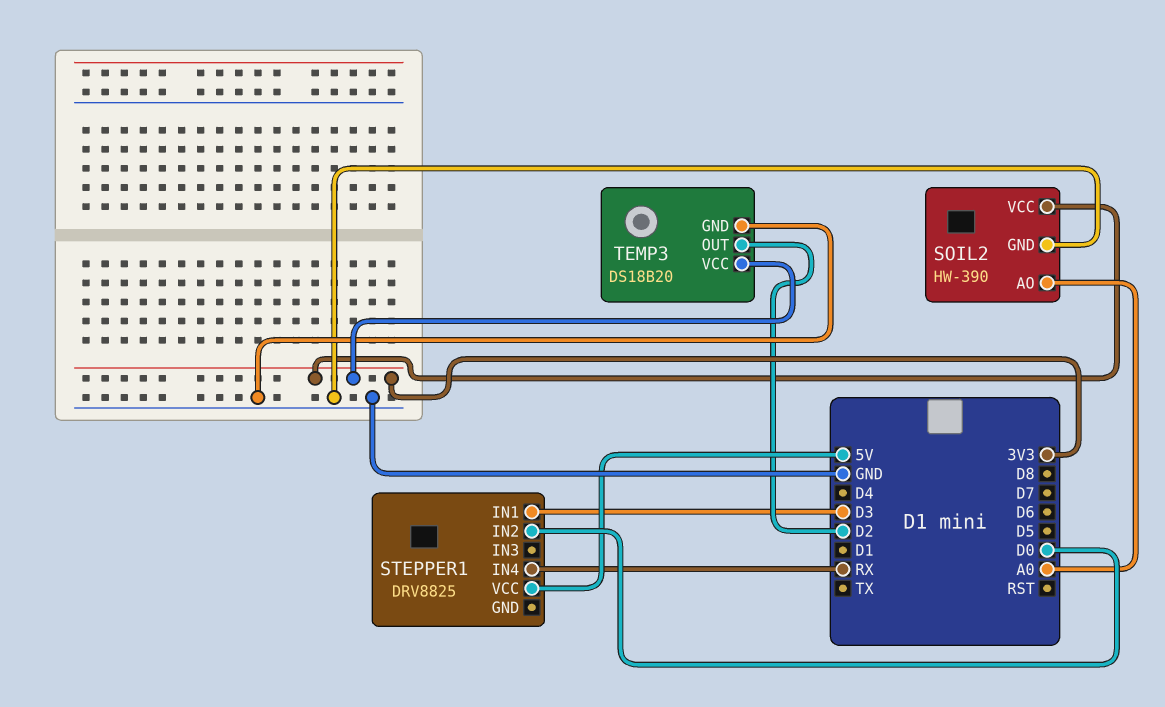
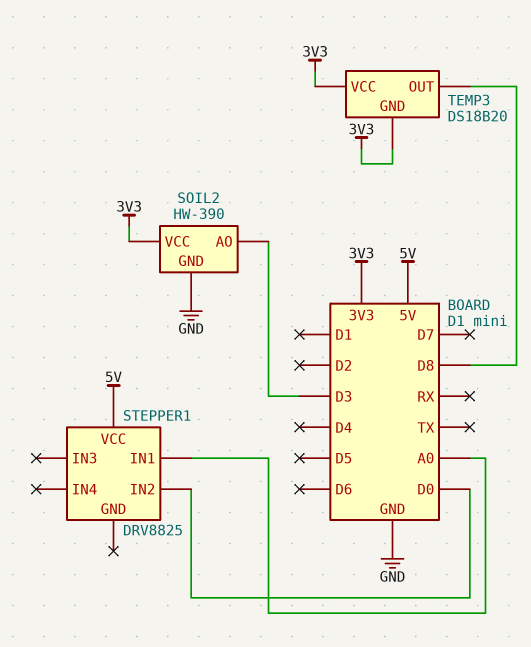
SOIL2 pin AO: A0 -> D3
STEPPER1 pin IN1: D3 -> A0
STEPPER1 pin IN4: RX -> none
TEMP3 pin GND: GND -> 3V3
TEMP3 pin OUT: D2 -> D8

